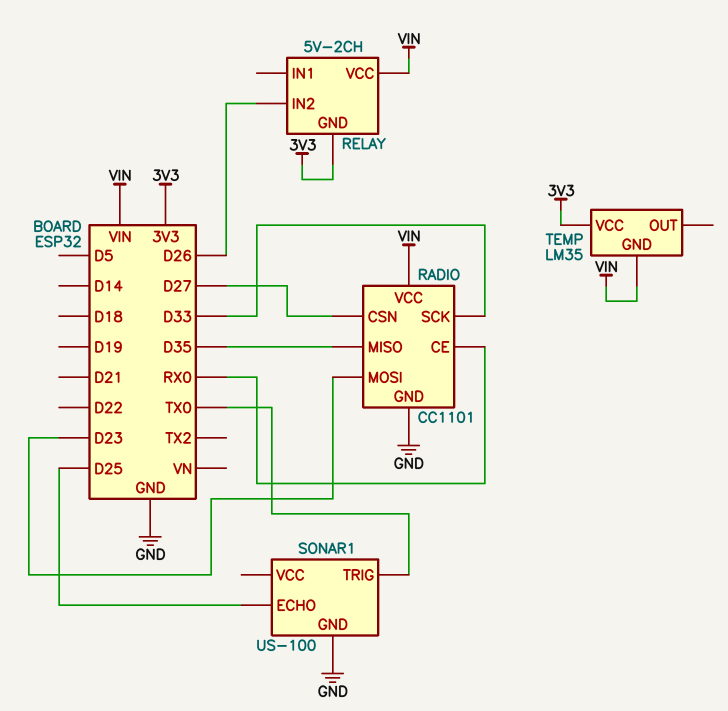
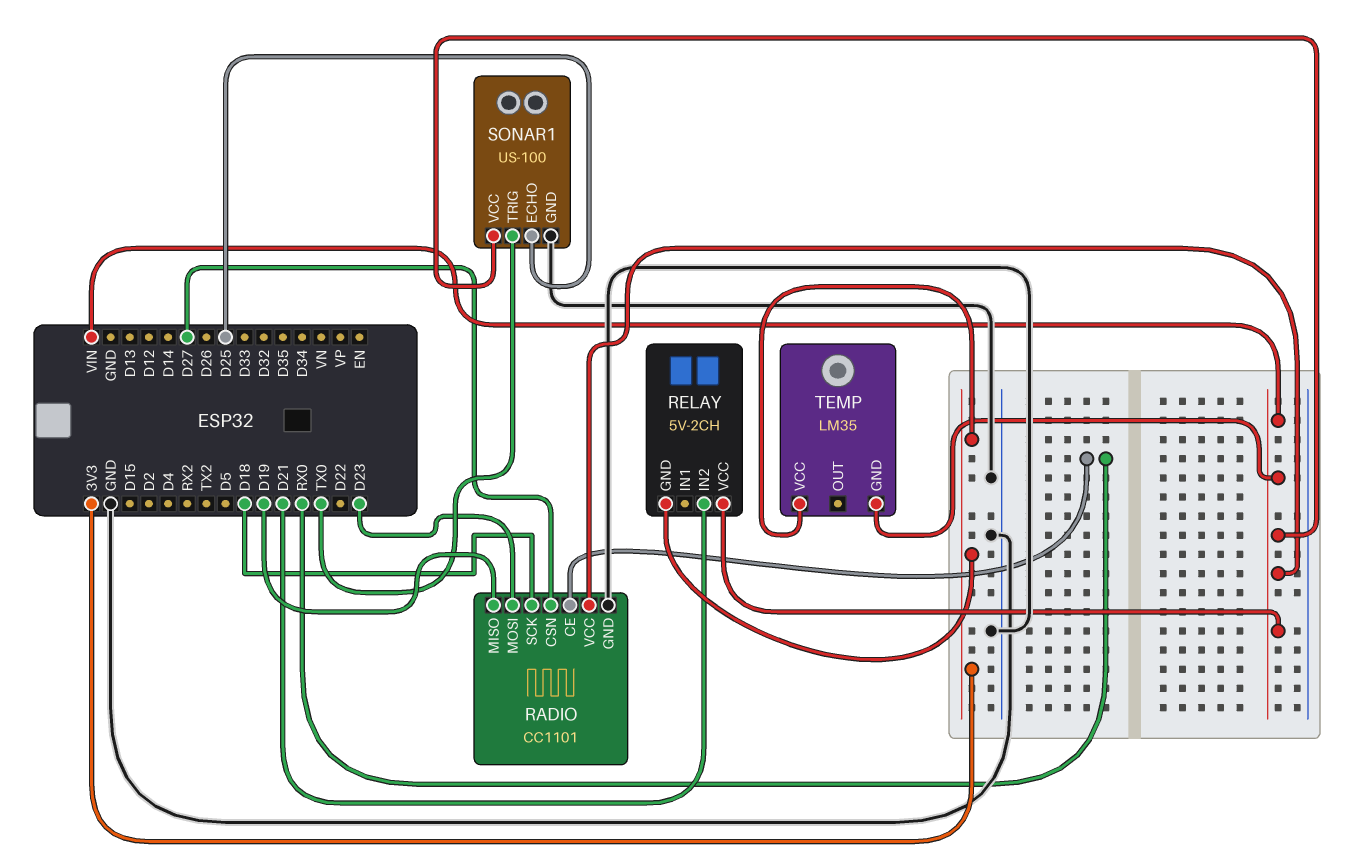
RADIO pin MISO: D35 -> D19
RADIO pin SCK: D33 -> D18
RELAY pin IN2: D26 -> D21
SONAR1 pin VCC: none -> VIN

